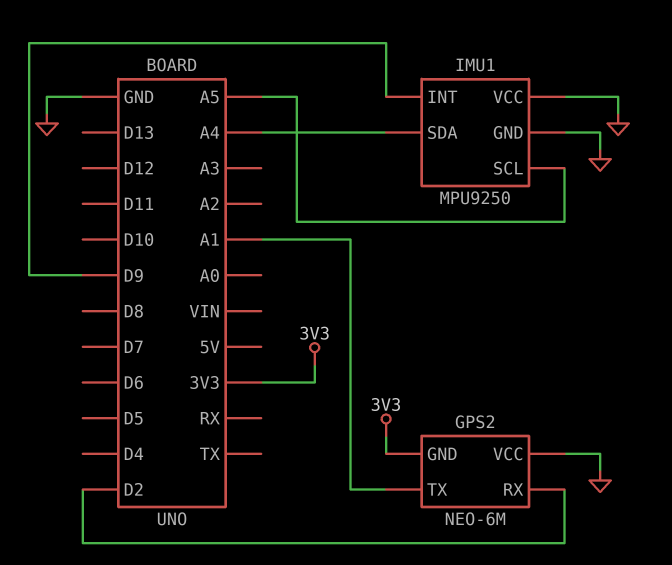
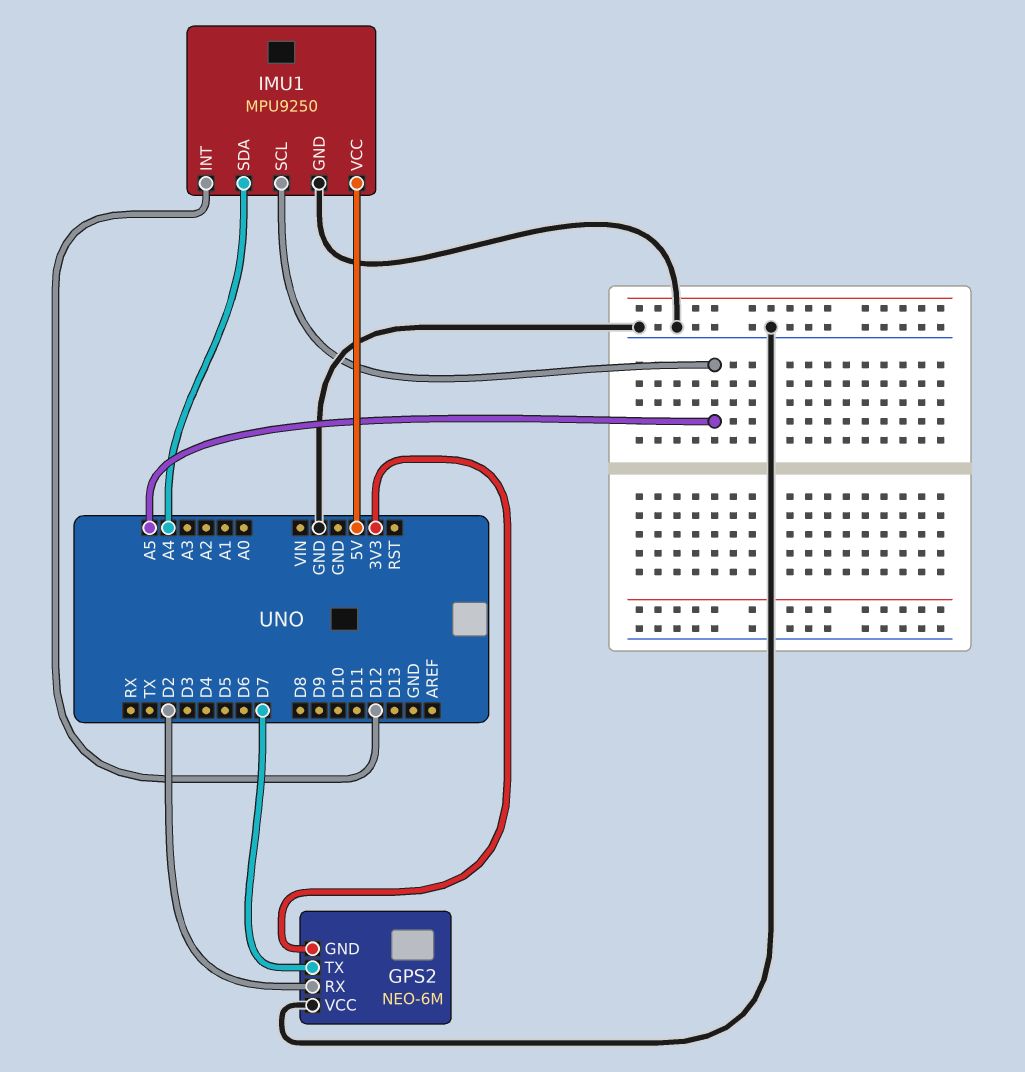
GPS2 pin TX: A1 -> D7
IMU1 pin INT: D9 -> D12
IMU1 pin VCC: GND -> 5V

